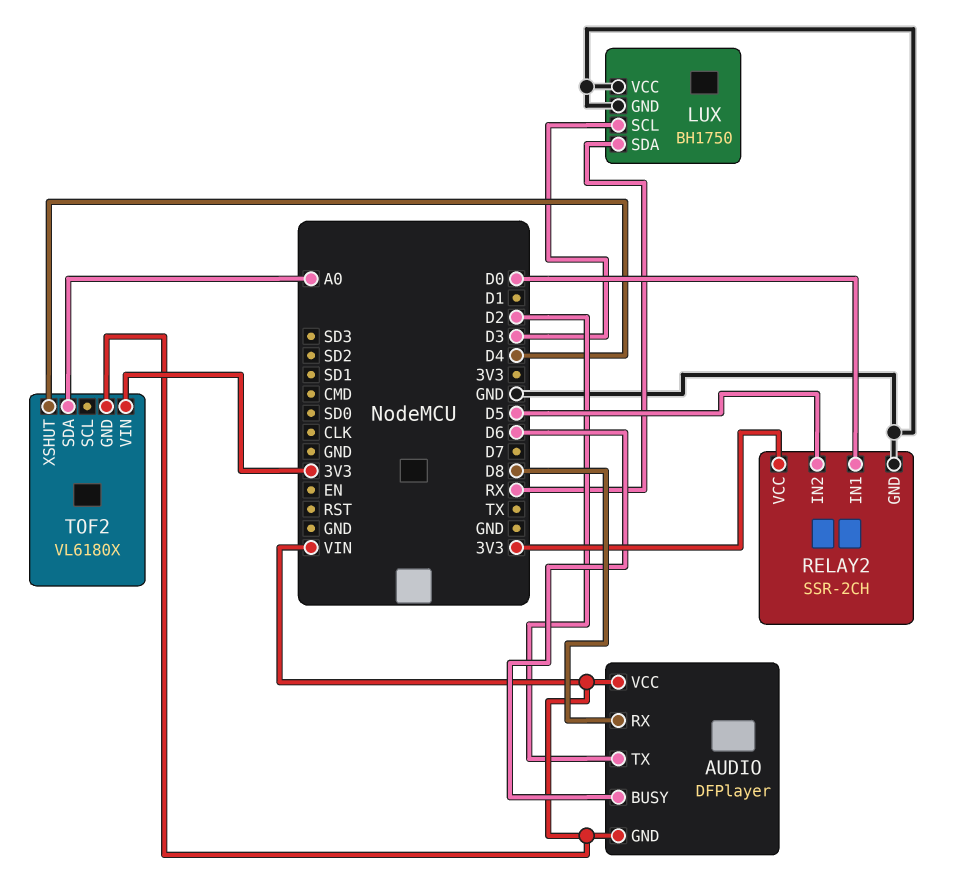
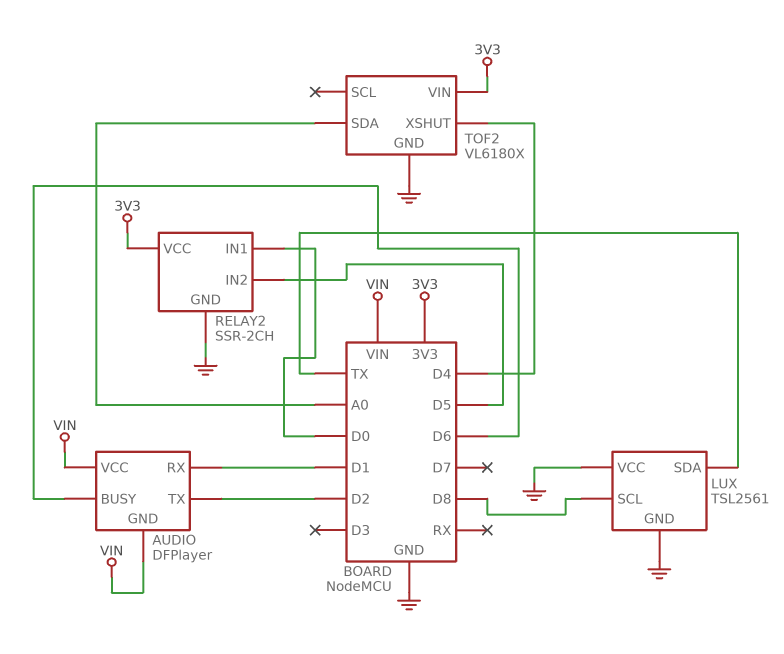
AUDIO pin RX: D8 -> D1
LUX: BH1750 -> TSL2561
LUX pin SCL: D3 -> D8
LUX pin SDA: RX -> TX
TOF2 pin GND: VIN -> GND

